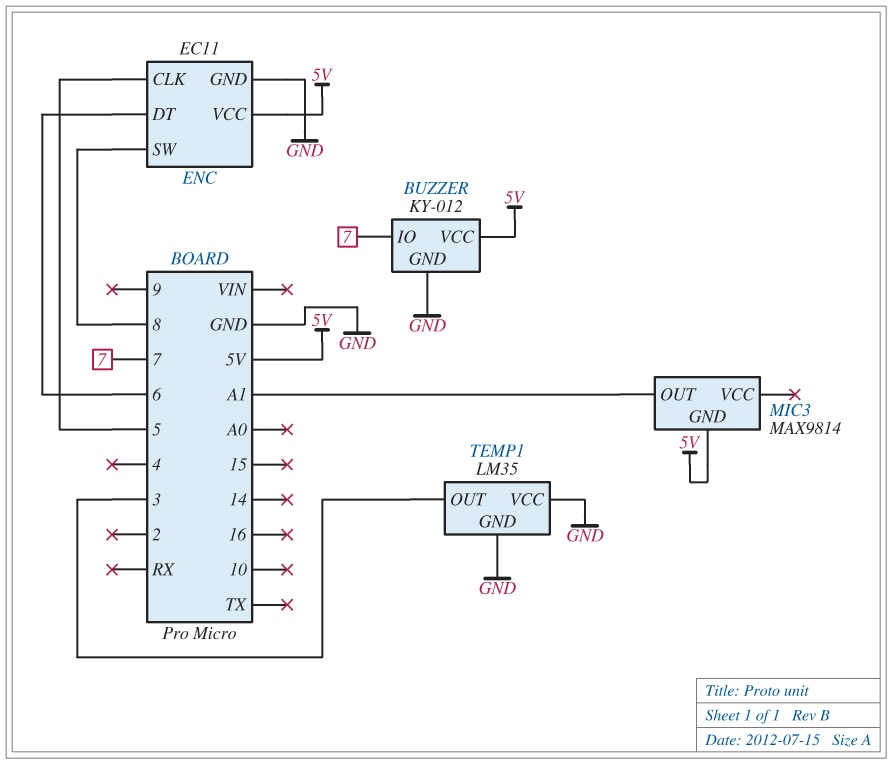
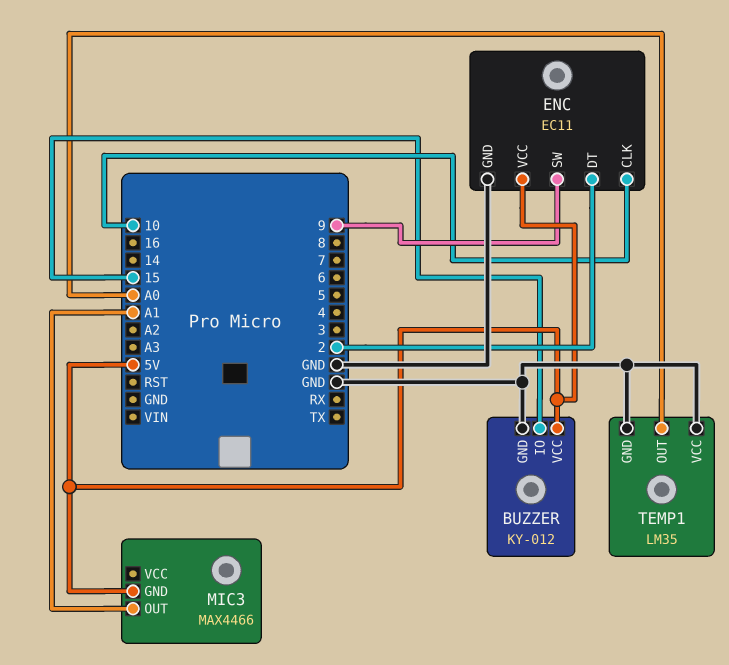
BUZZER pin IO: 7 -> 15
ENC pin CLK: 5 -> 10
ENC pin DT: 6 -> 2
ENC pin SW: 8 -> 9
MIC3: MAX9814 -> MAX4466
TEMP1 pin OUT: 3 -> A0

